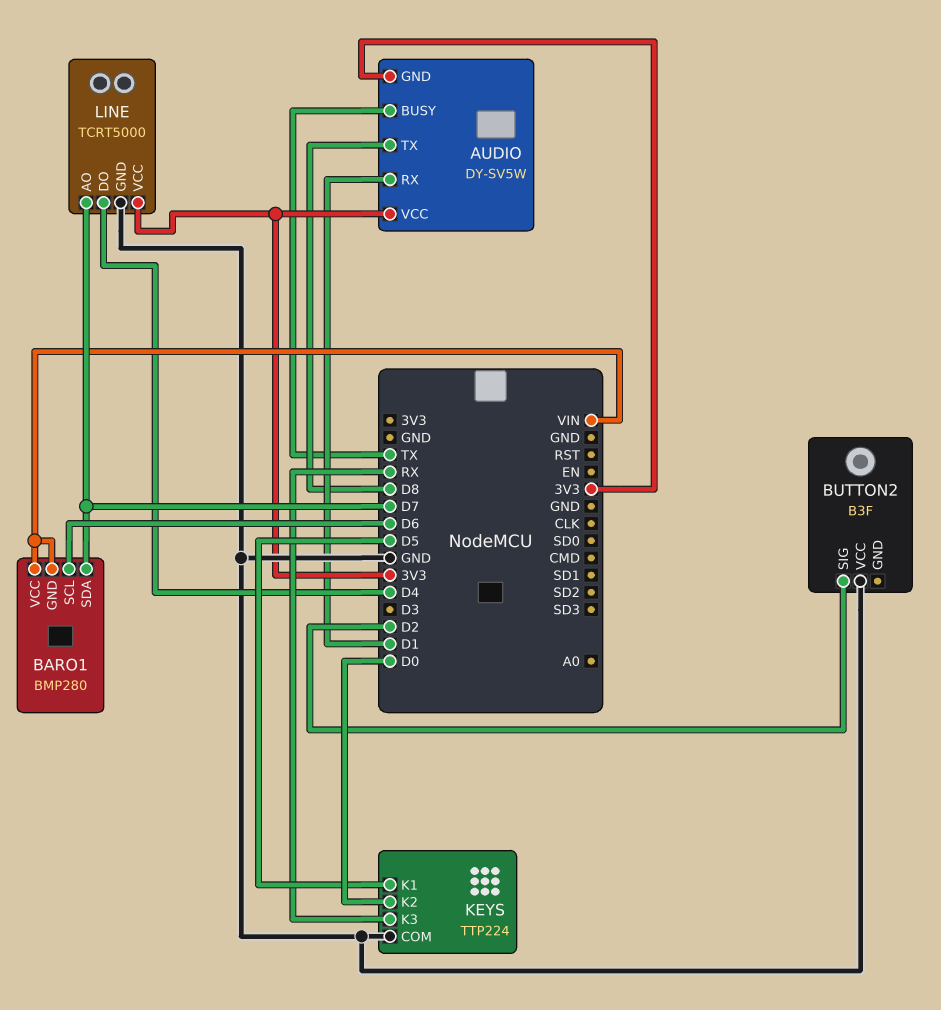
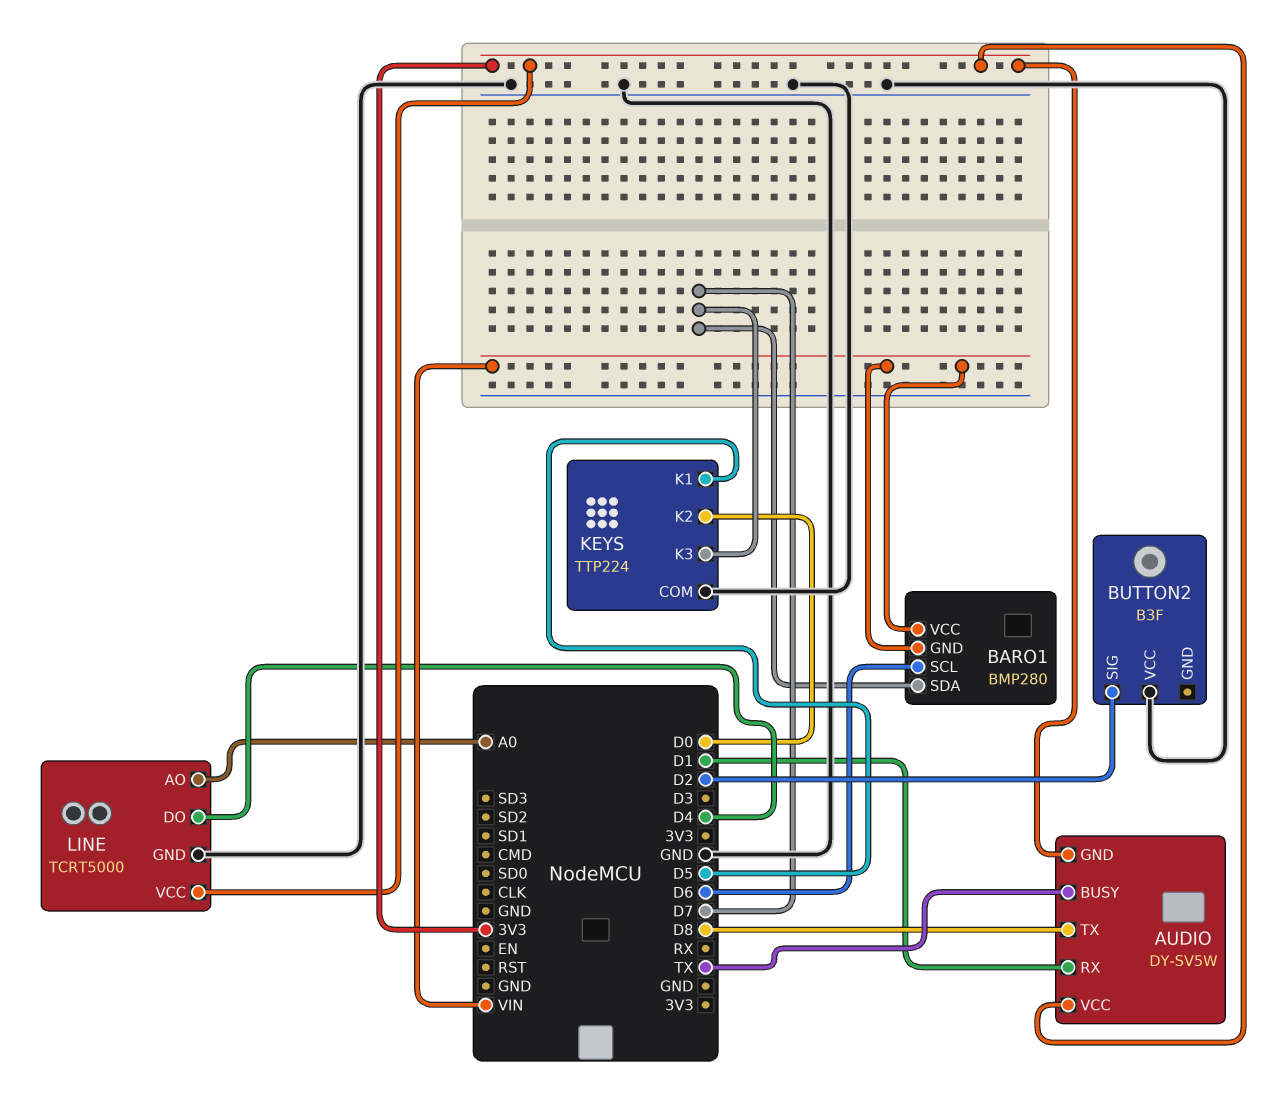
KEYS pin K3: RX -> D7
LINE pin AO: D7 -> A0

